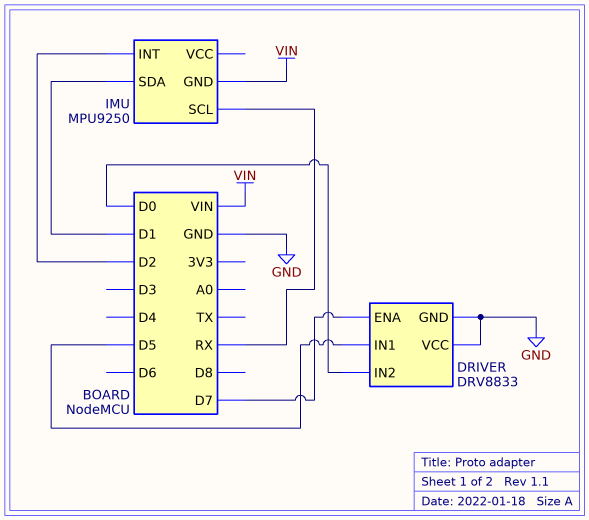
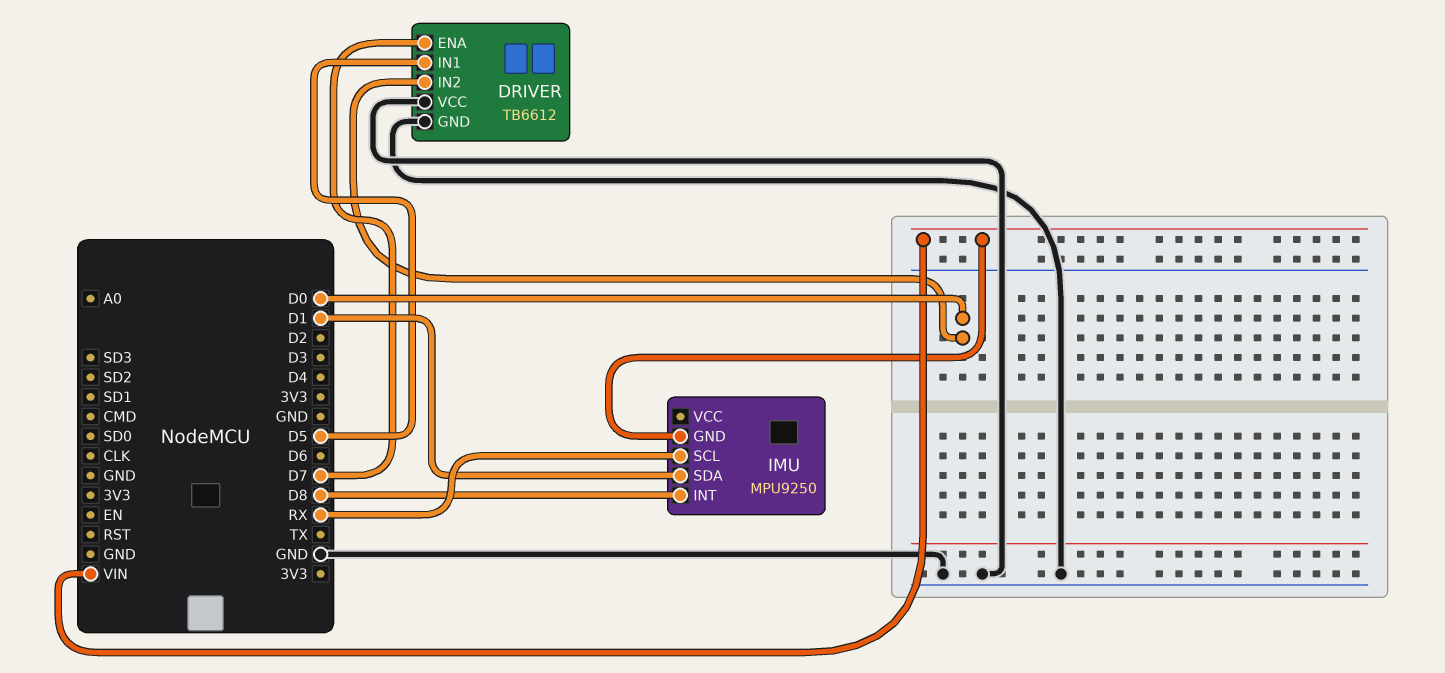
DRIVER: DRV8833 -> TB6612
IMU pin INT: D2 -> D8

